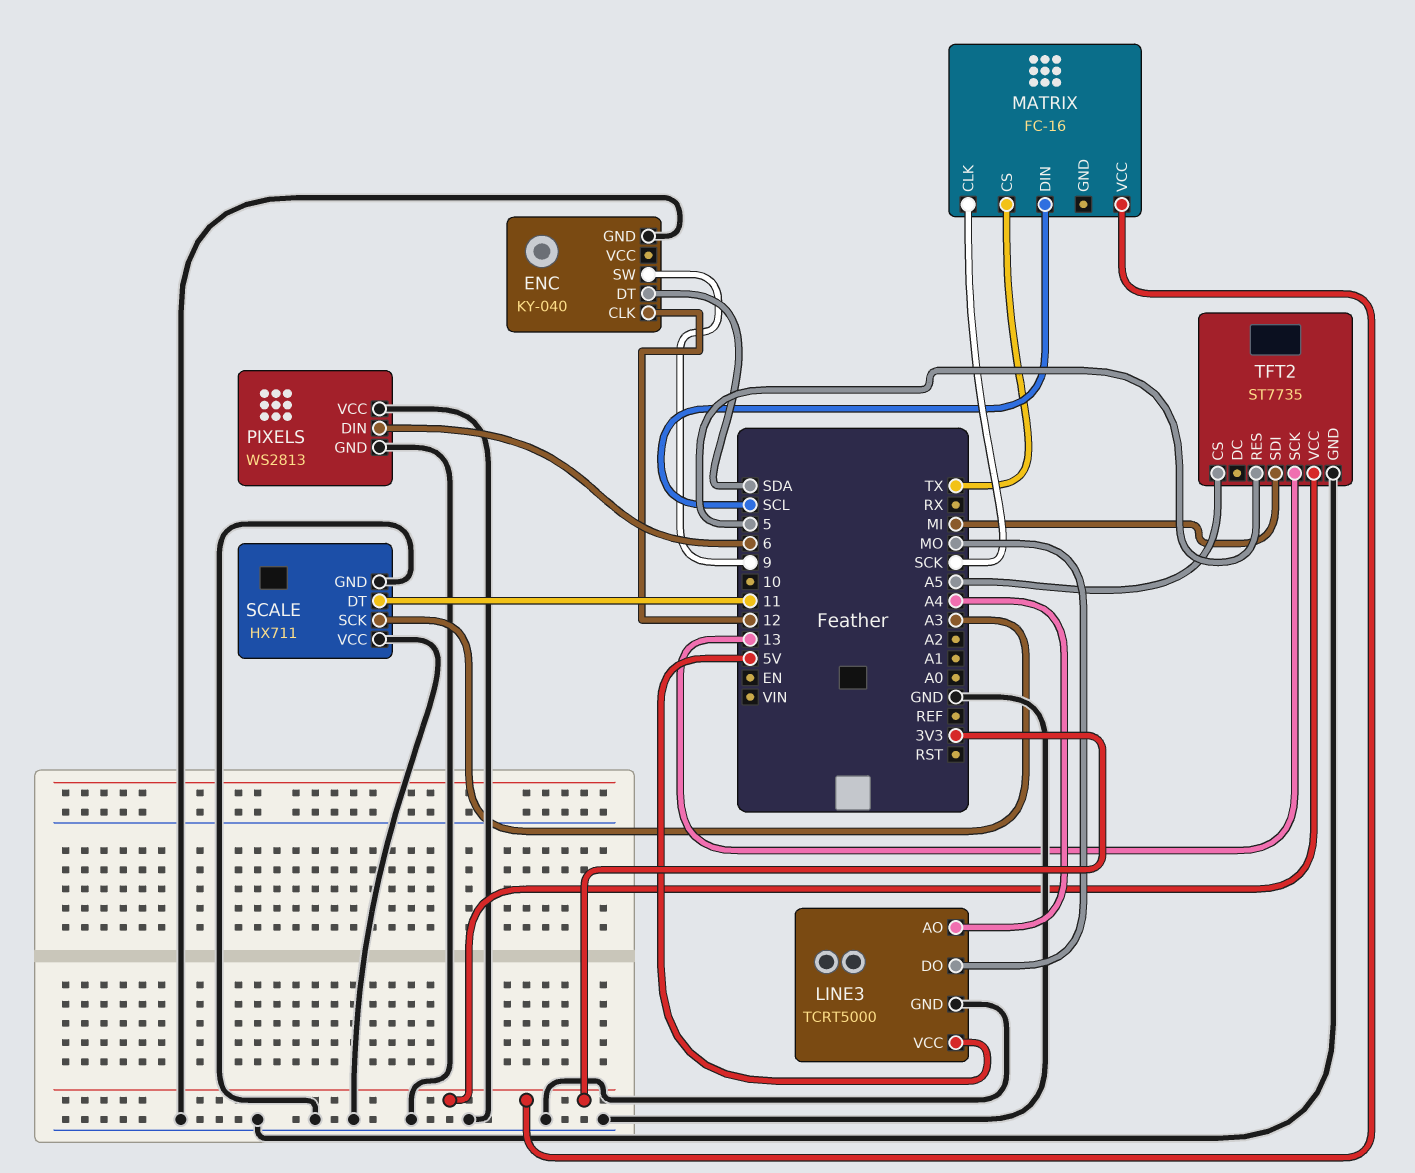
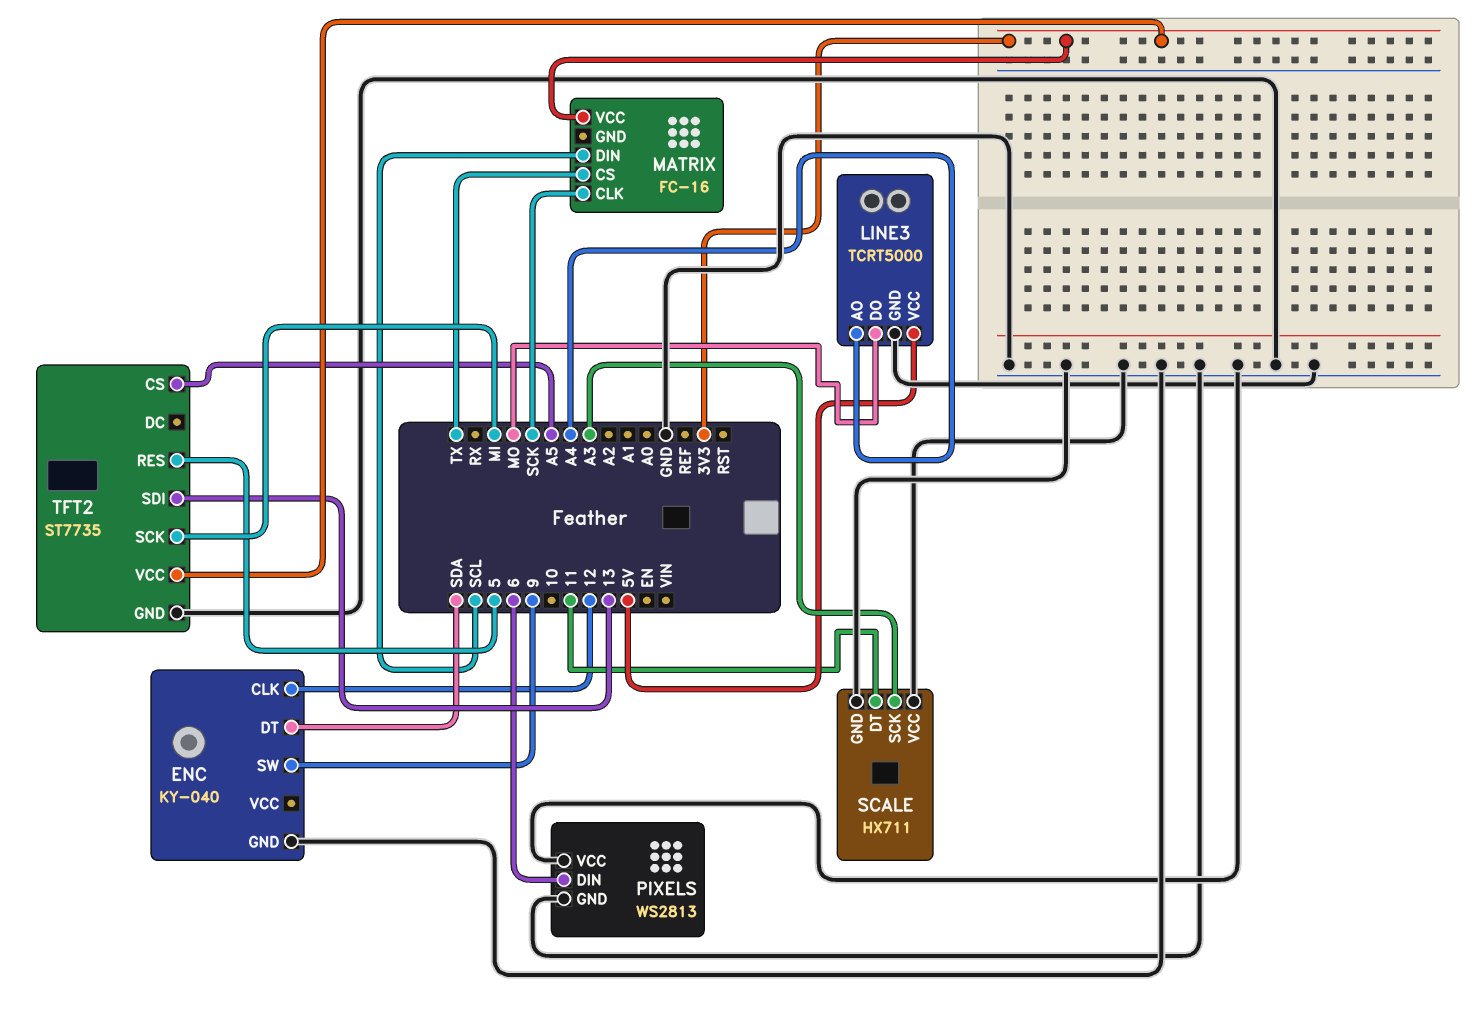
TFT2 pin SCK: 13 -> MI
TFT2 pin SDI: MI -> 13

